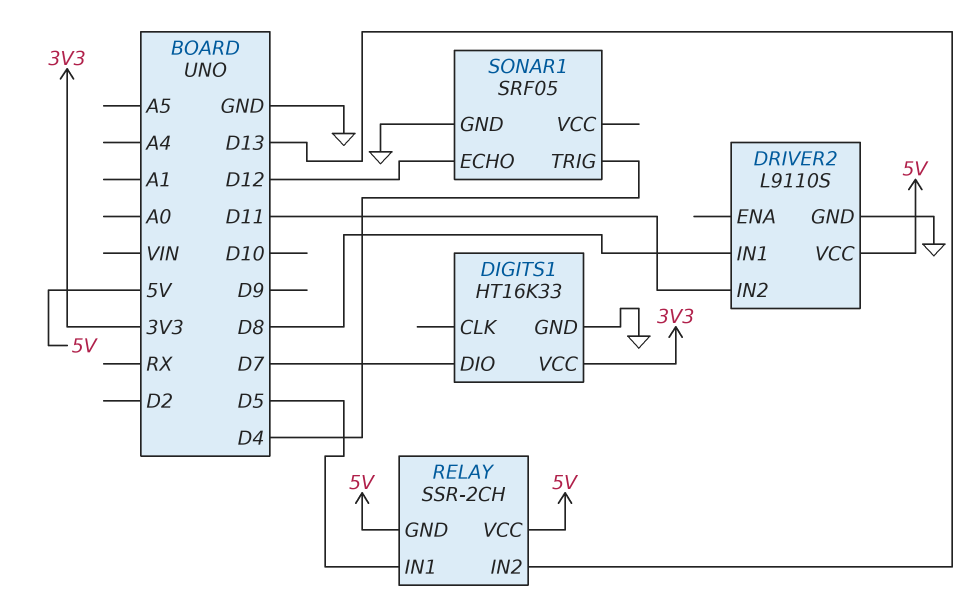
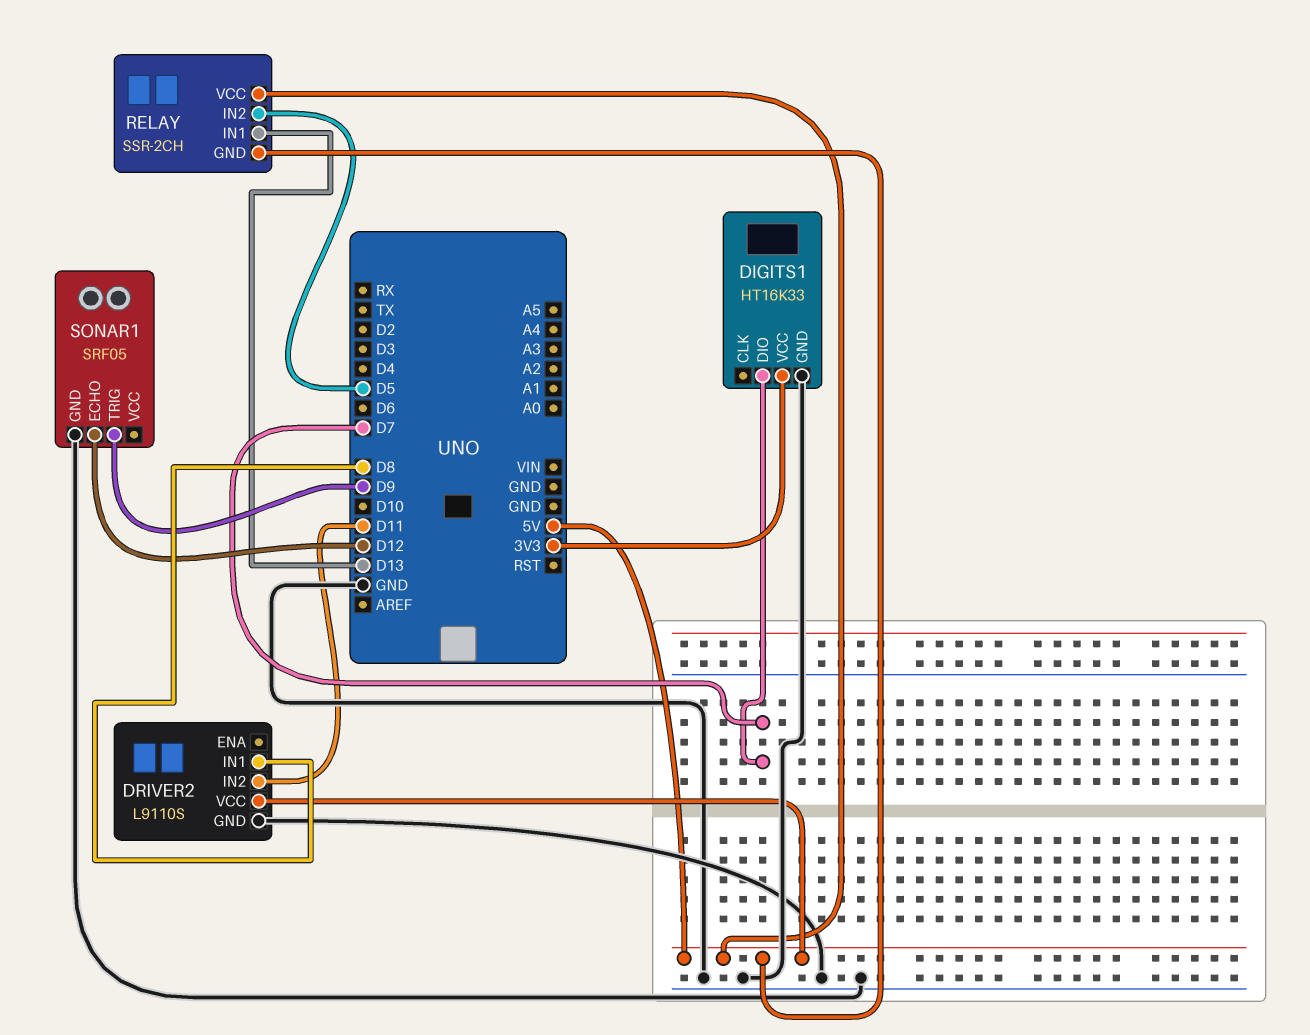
RELAY pin IN1: D5 -> D13
RELAY pin IN2: D13 -> D5
SONAR1 pin TRIG: D4 -> D9

